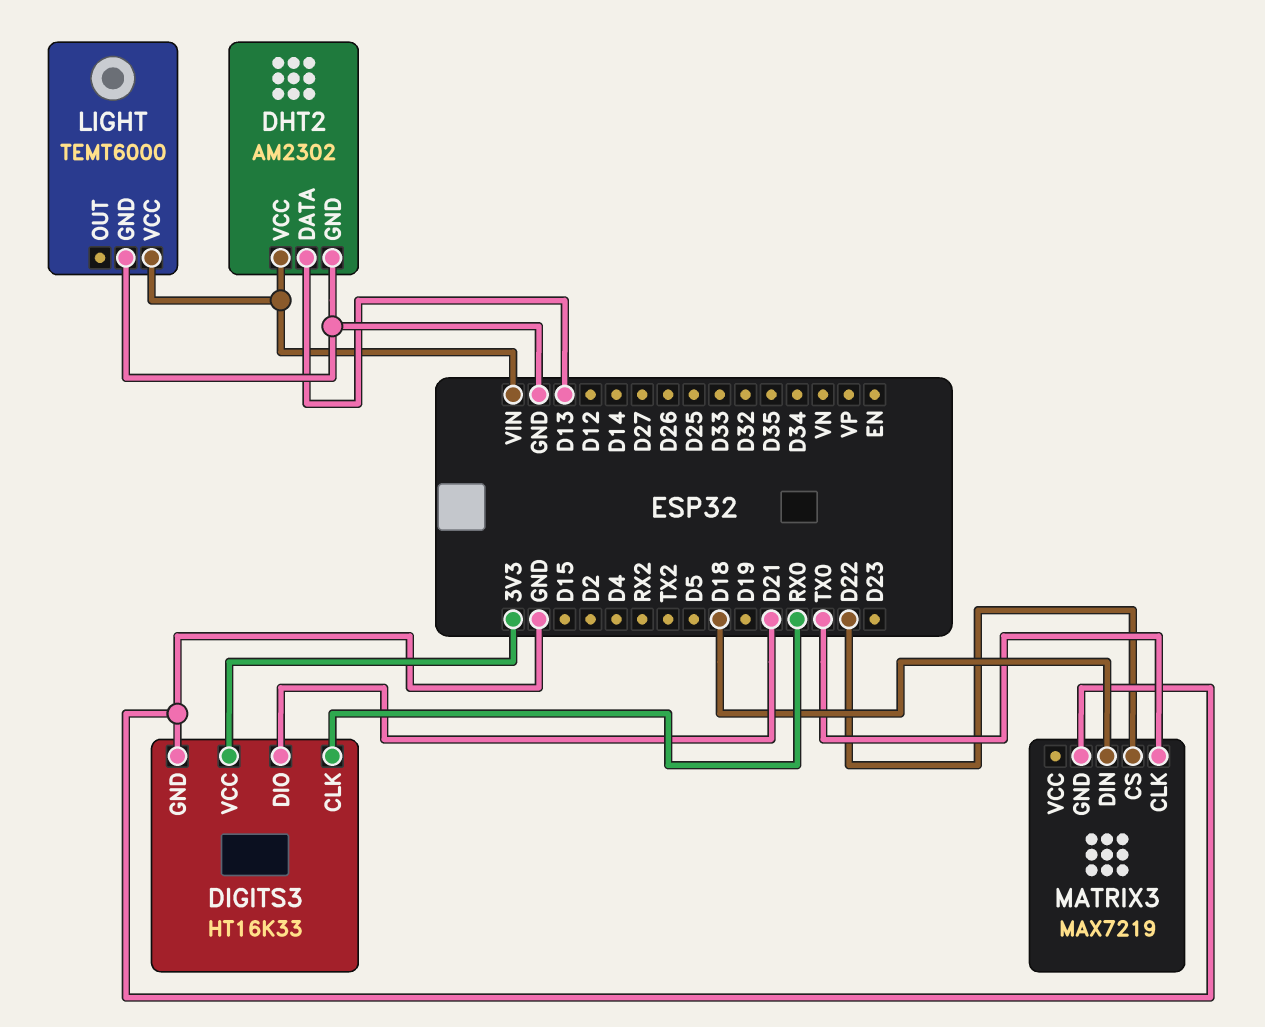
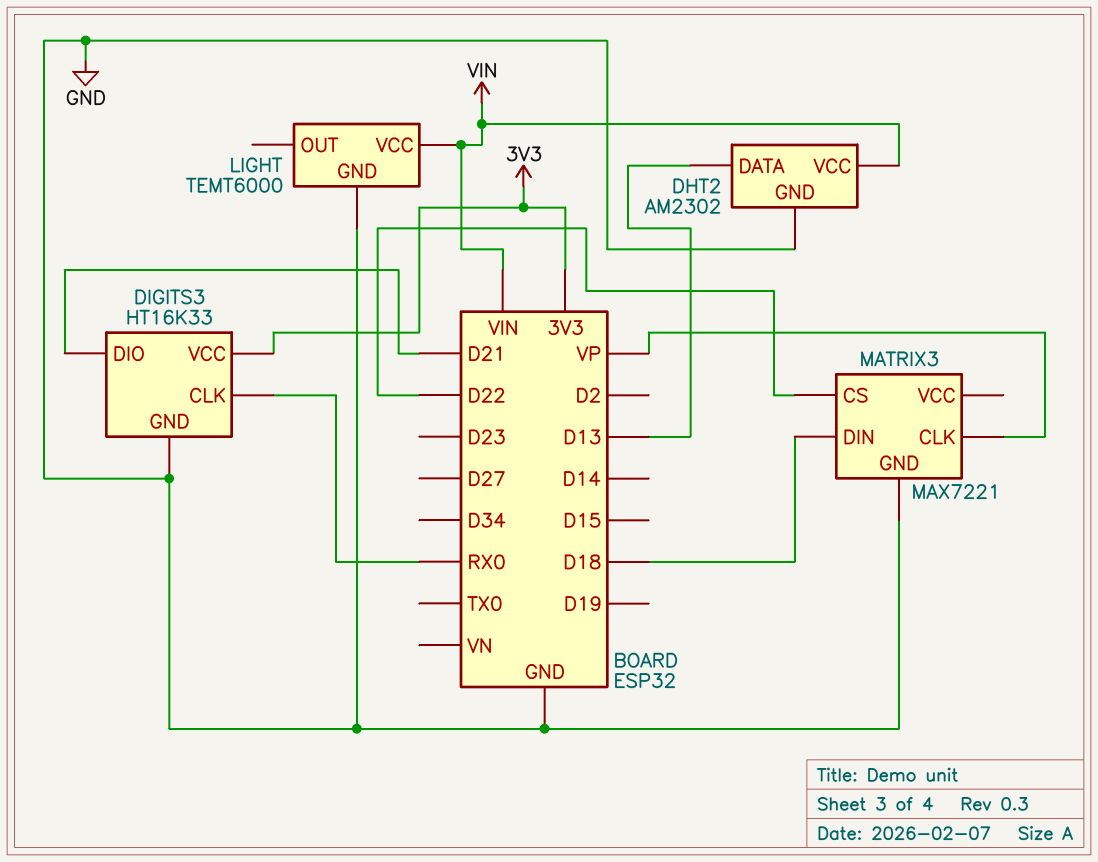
MATRIX3: MAX7219 -> MAX7221
MATRIX3 pin CLK: TX0 -> VP

